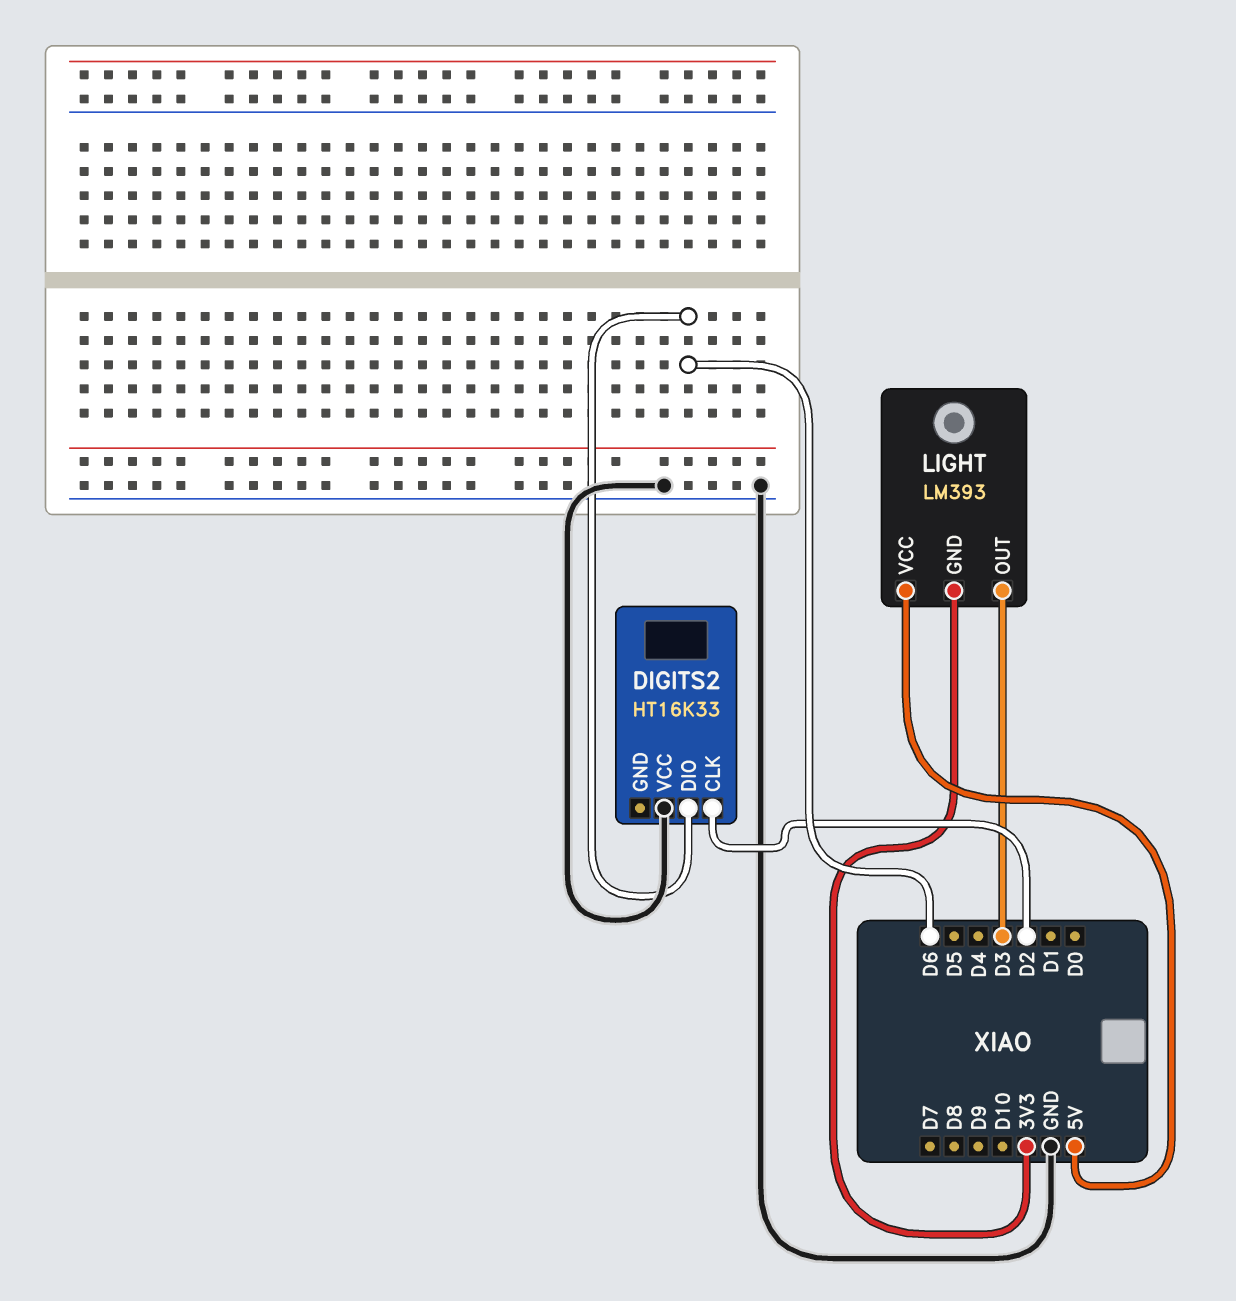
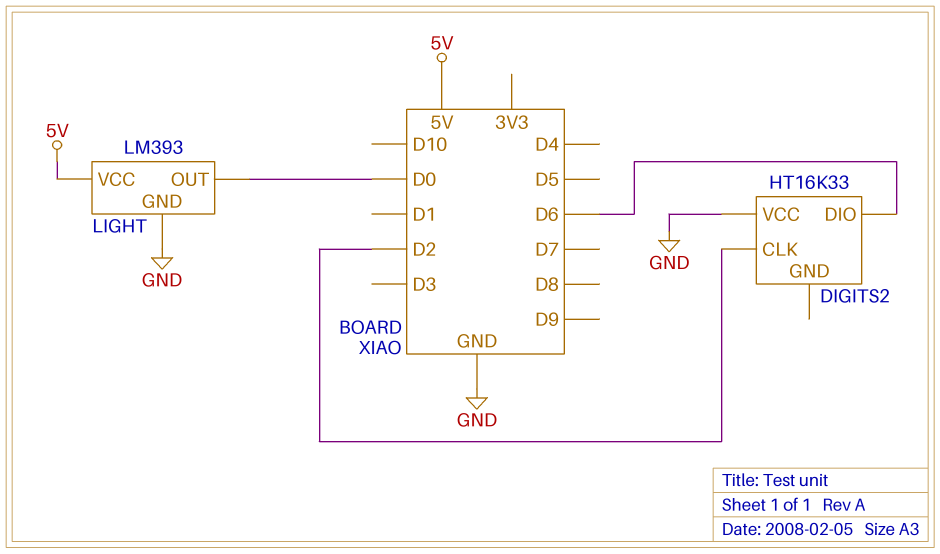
LIGHT pin GND: 3V3 -> GND
LIGHT pin OUT: D3 -> D0

